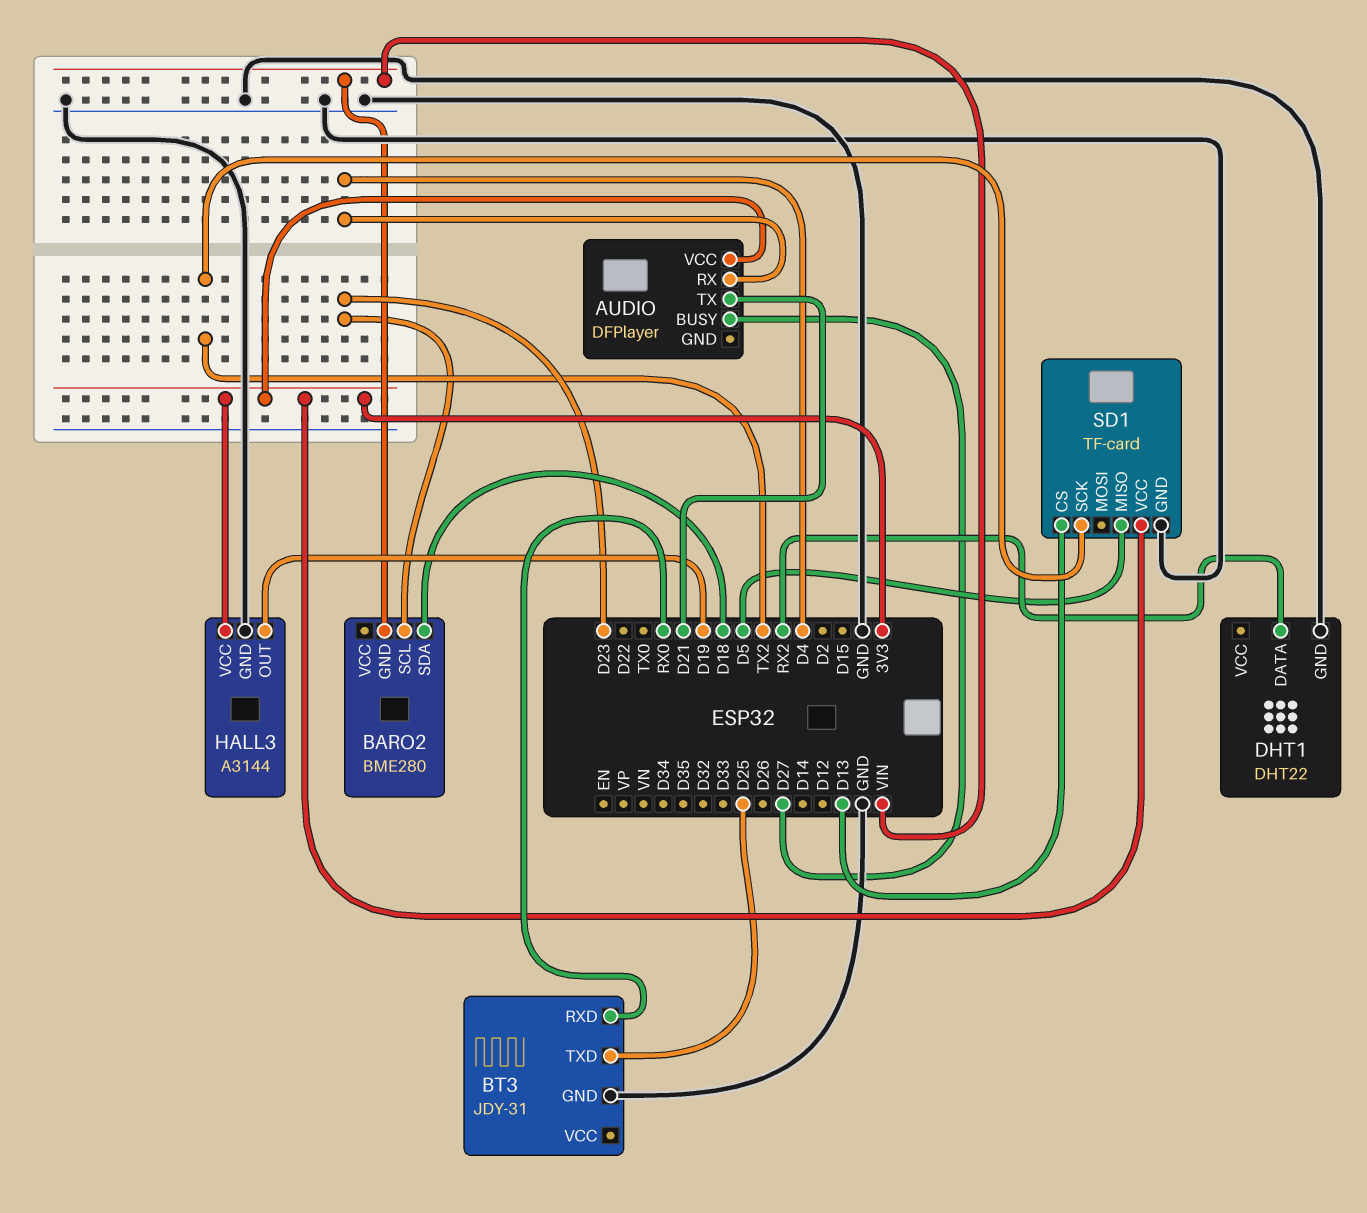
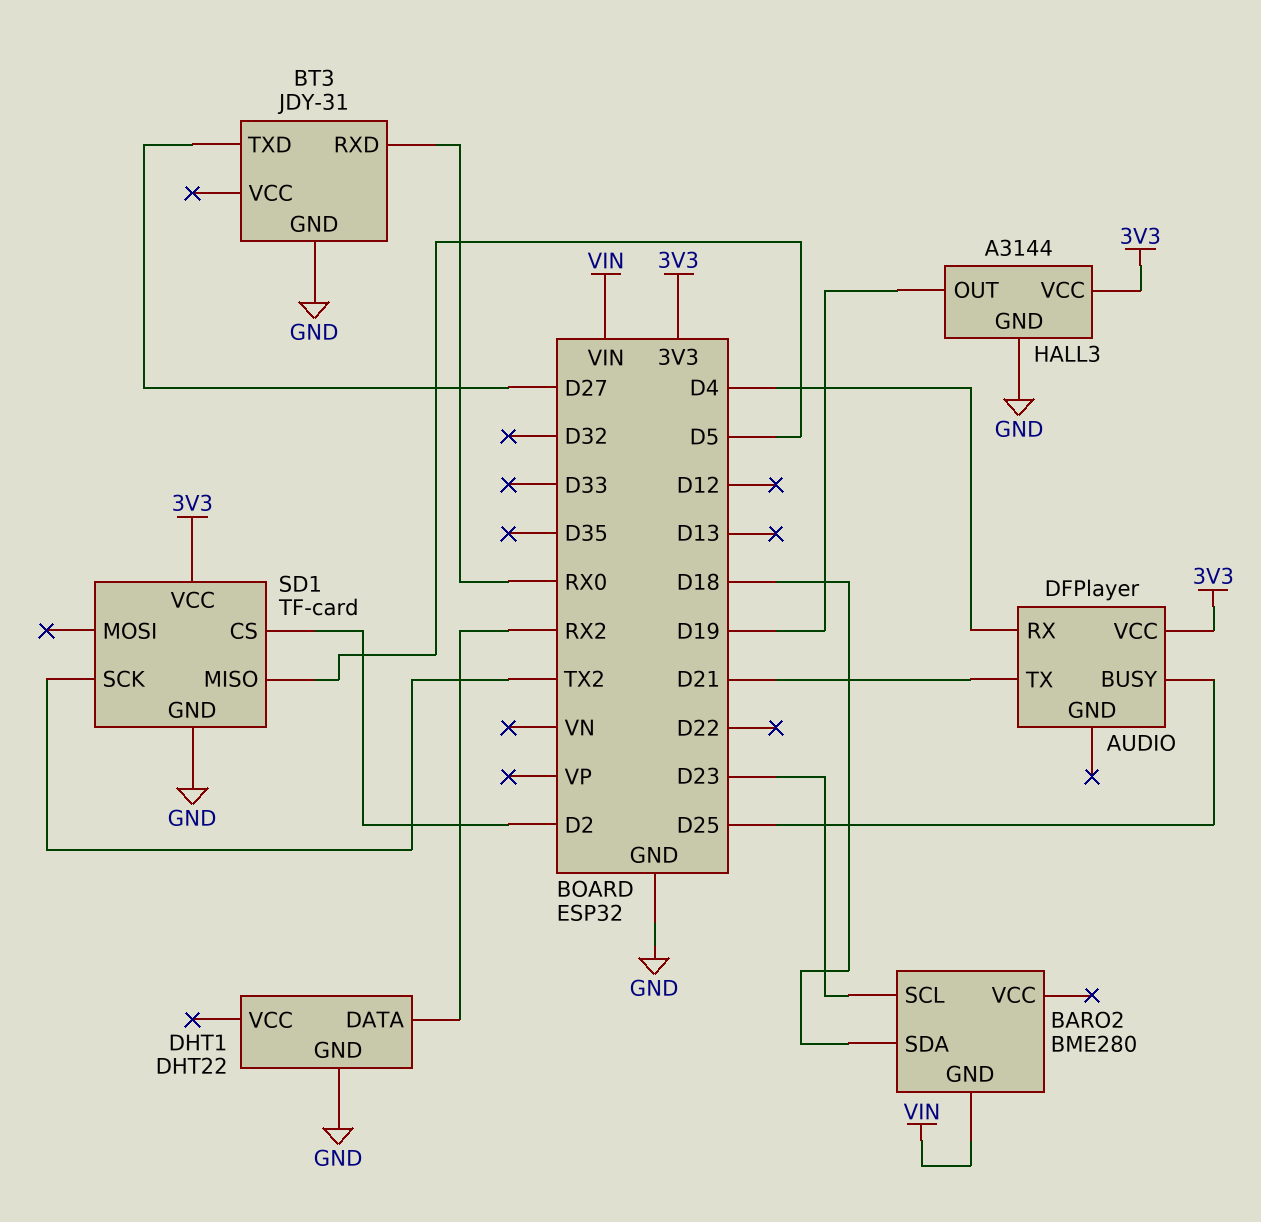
AUDIO pin BUSY: D27 -> D25
BT3 pin TXD: D25 -> D27
SD1 pin CS: D13 -> D2

